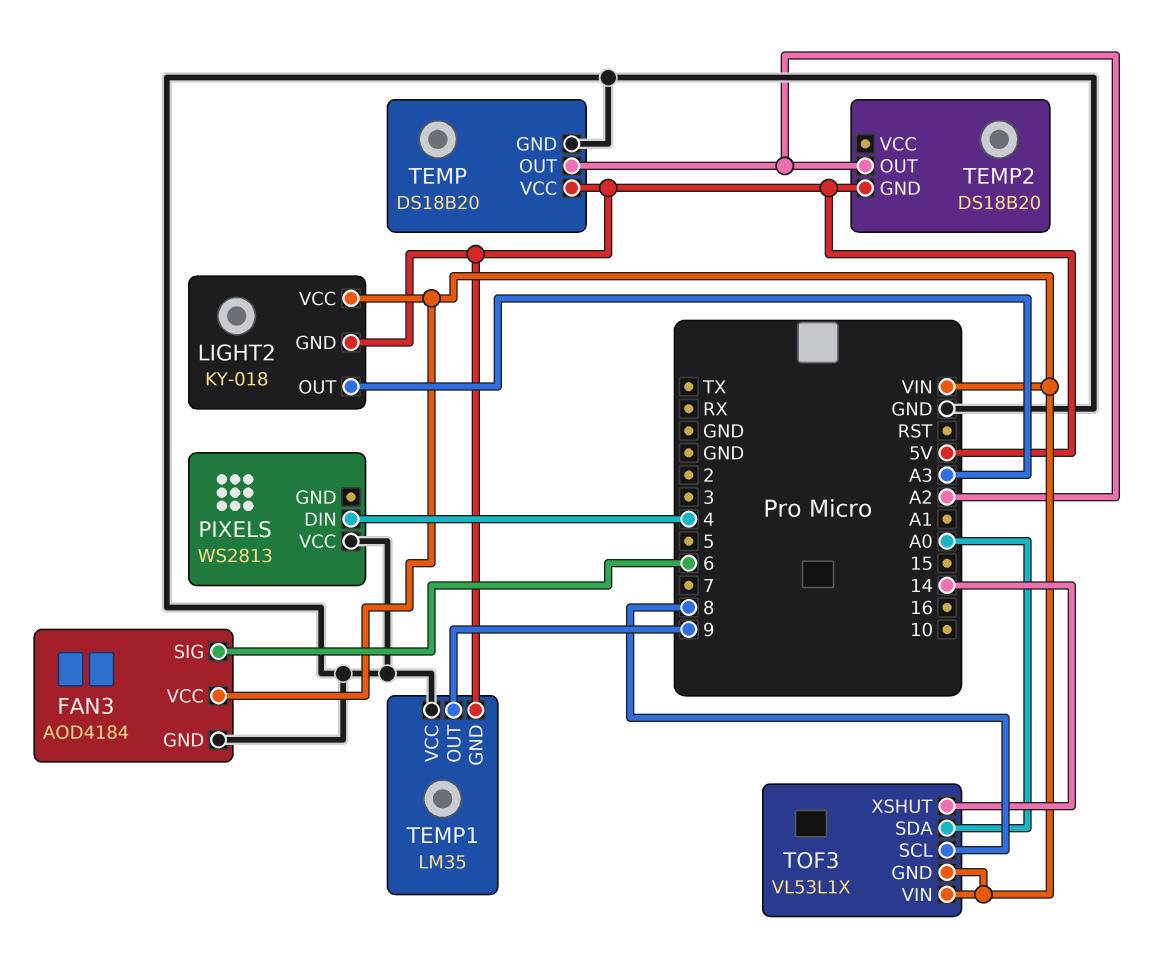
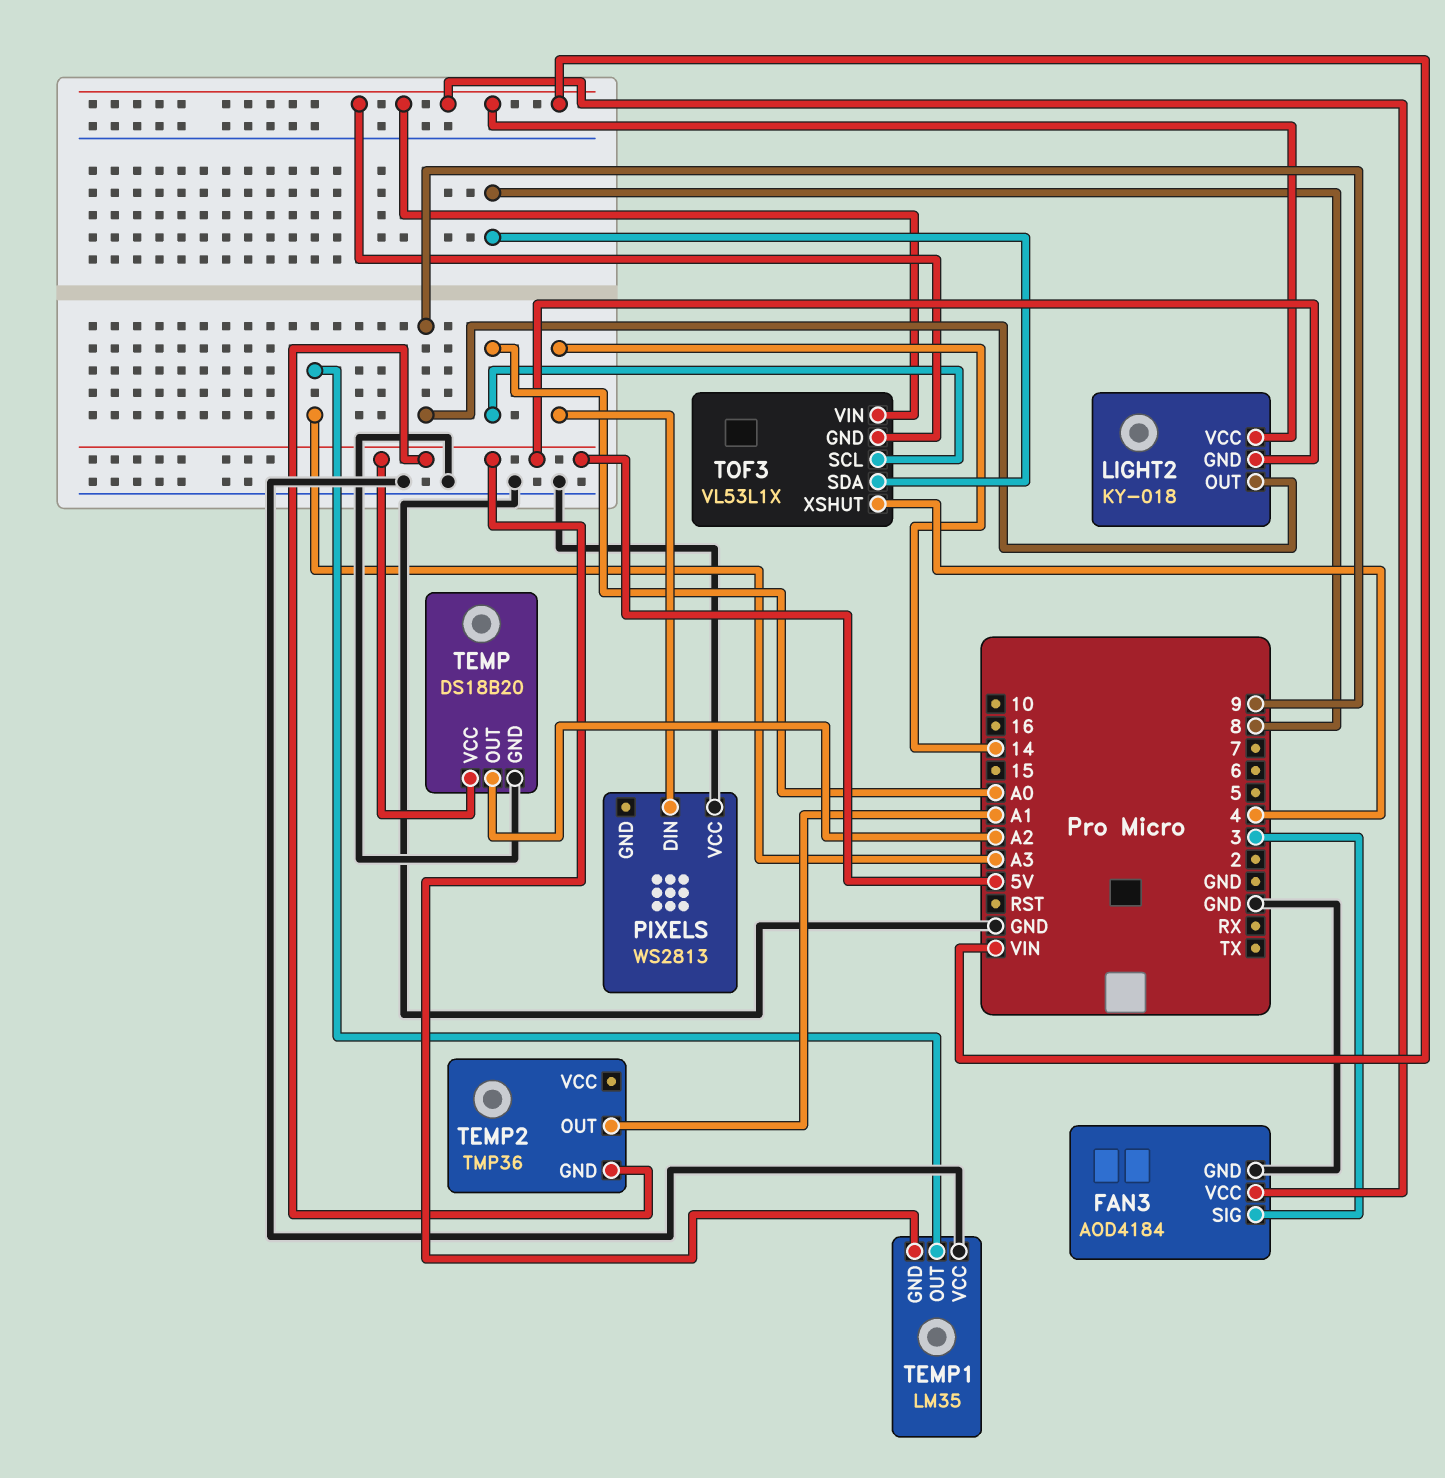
FAN3 pin SIG: 6 -> 3
LIGHT2 pin OUT: A3 -> 9
PIXELS pin DIN: 4 -> 14
TEMP1 pin OUT: 9 -> A3
TEMP2: DS18B20 -> TMP36
TEMP2 pin OUT: A2 -> A1
TOF3 pin SCL: 8 -> A0
TOF3 pin SDA: A0 -> 8
TOF3 pin XSHUT: 14 -> 4

